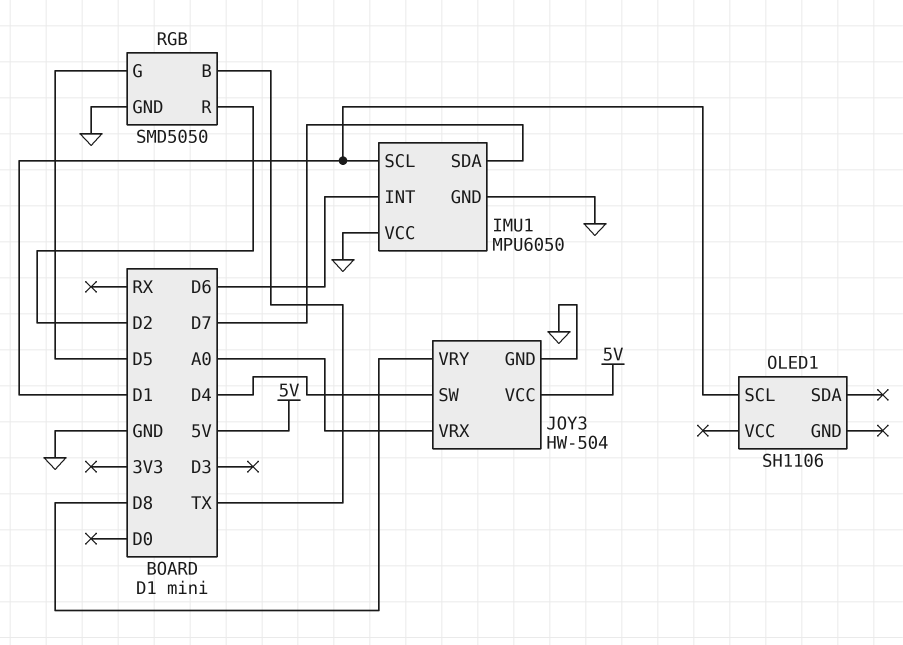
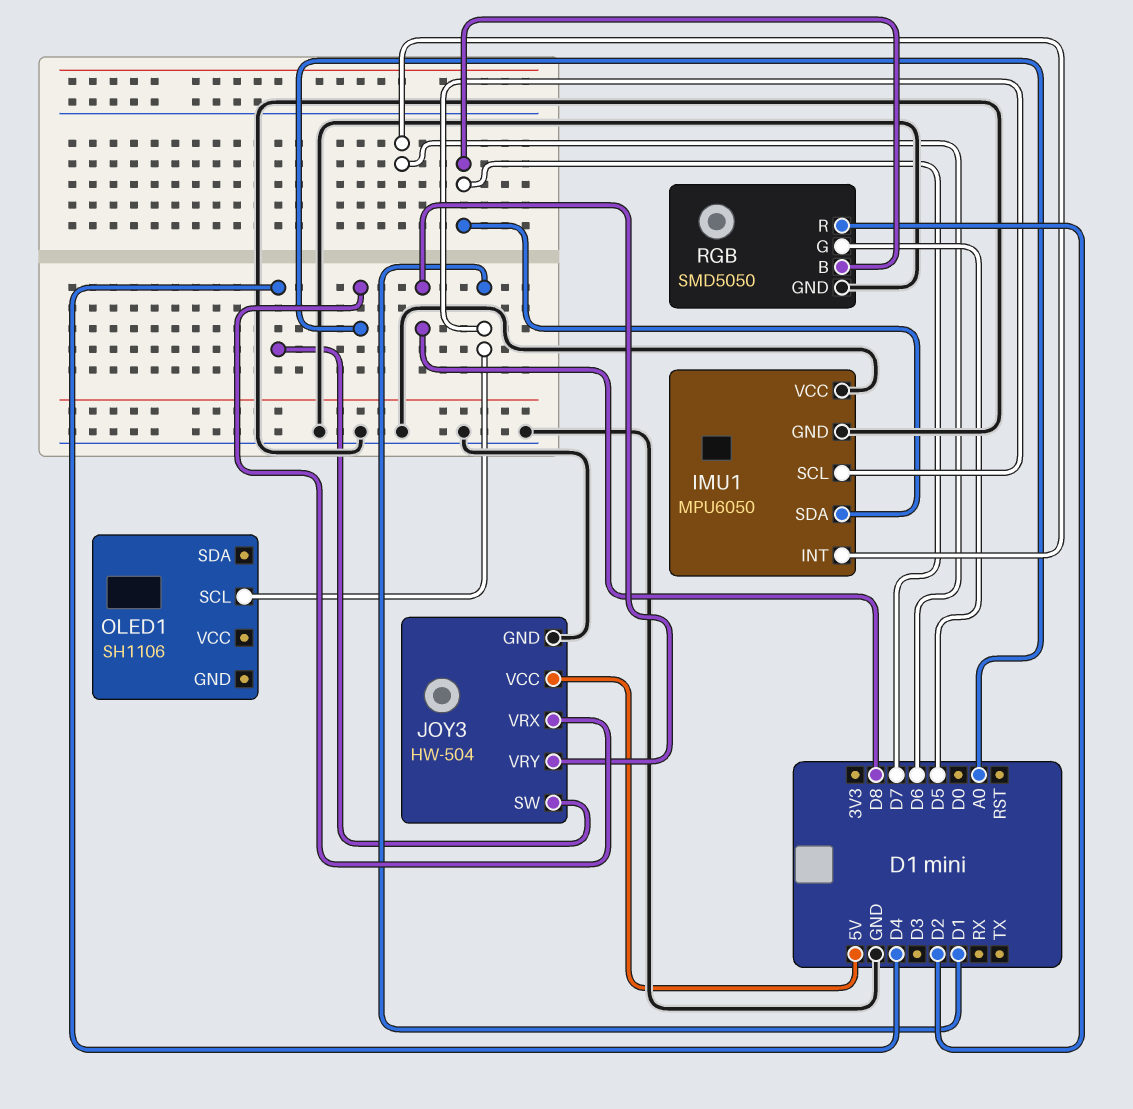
RGB pin B: TX -> D7

